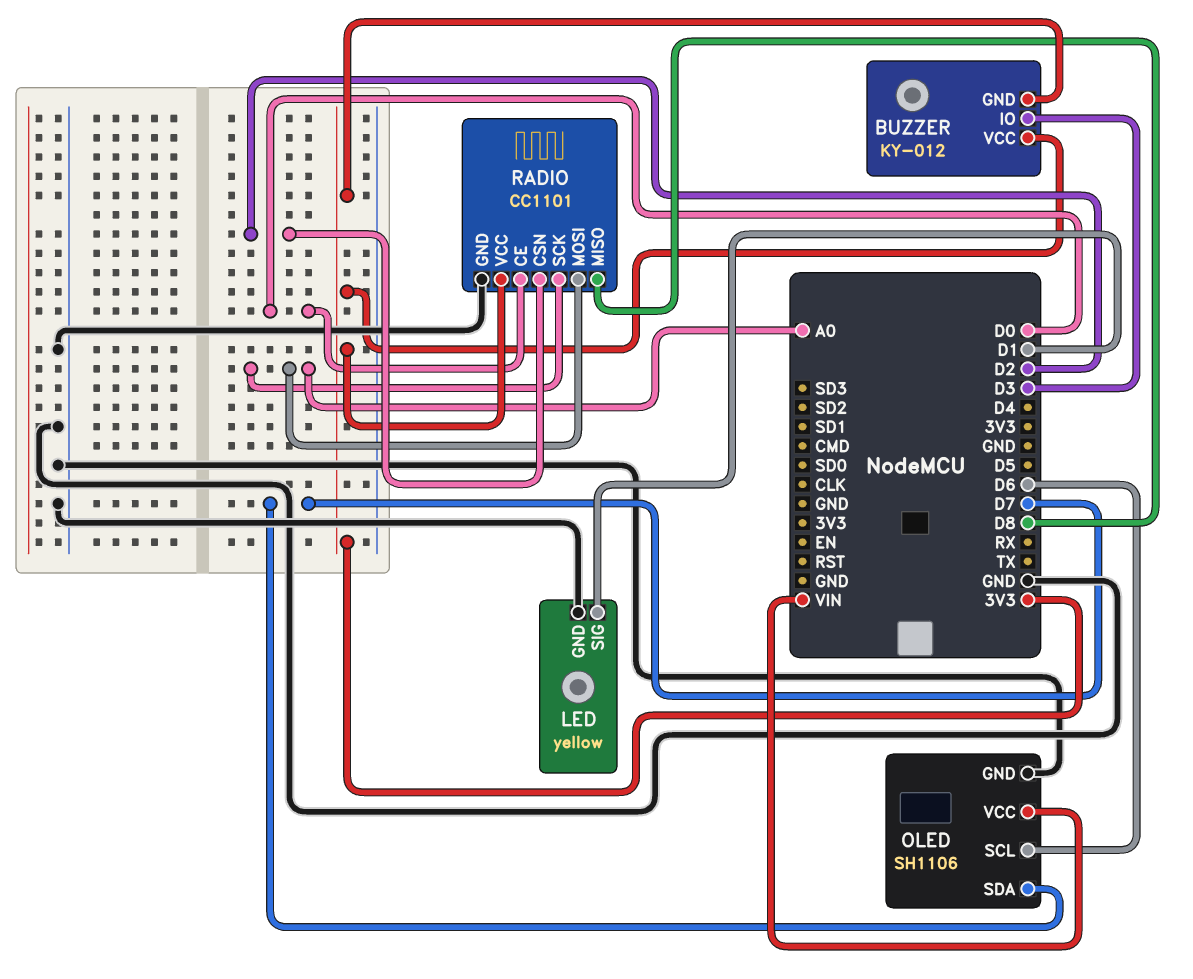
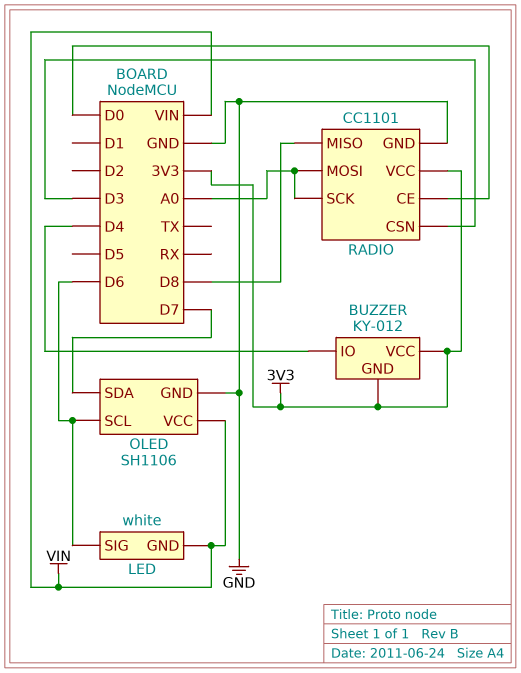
BUZZER pin IO: D3 -> D4
LED: yellow -> white
LED pin GND: GND -> VIN
LED pin SIG: D1 -> D6
RADIO pin CSN: D2 -> D3

